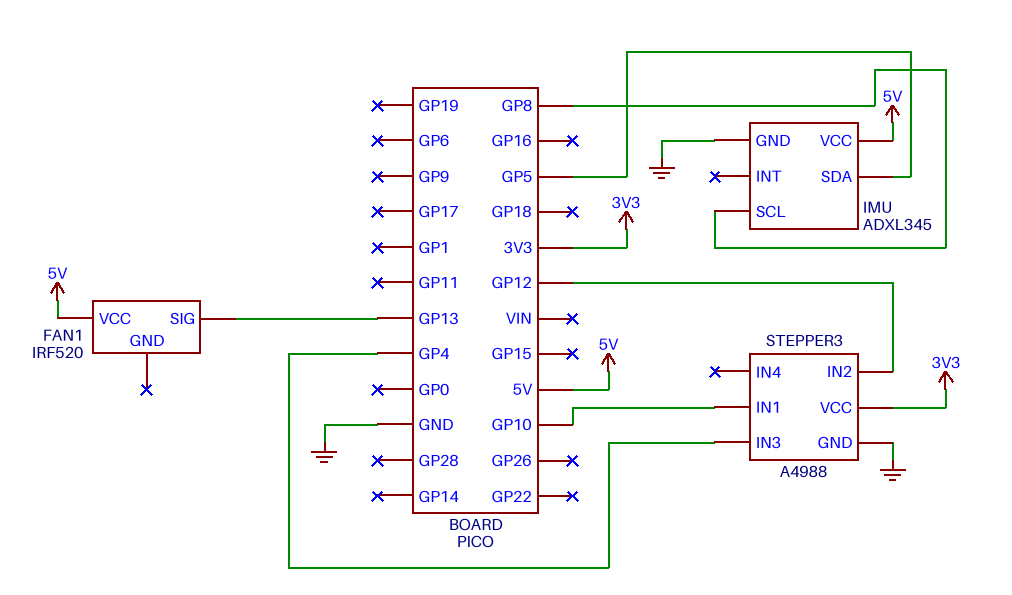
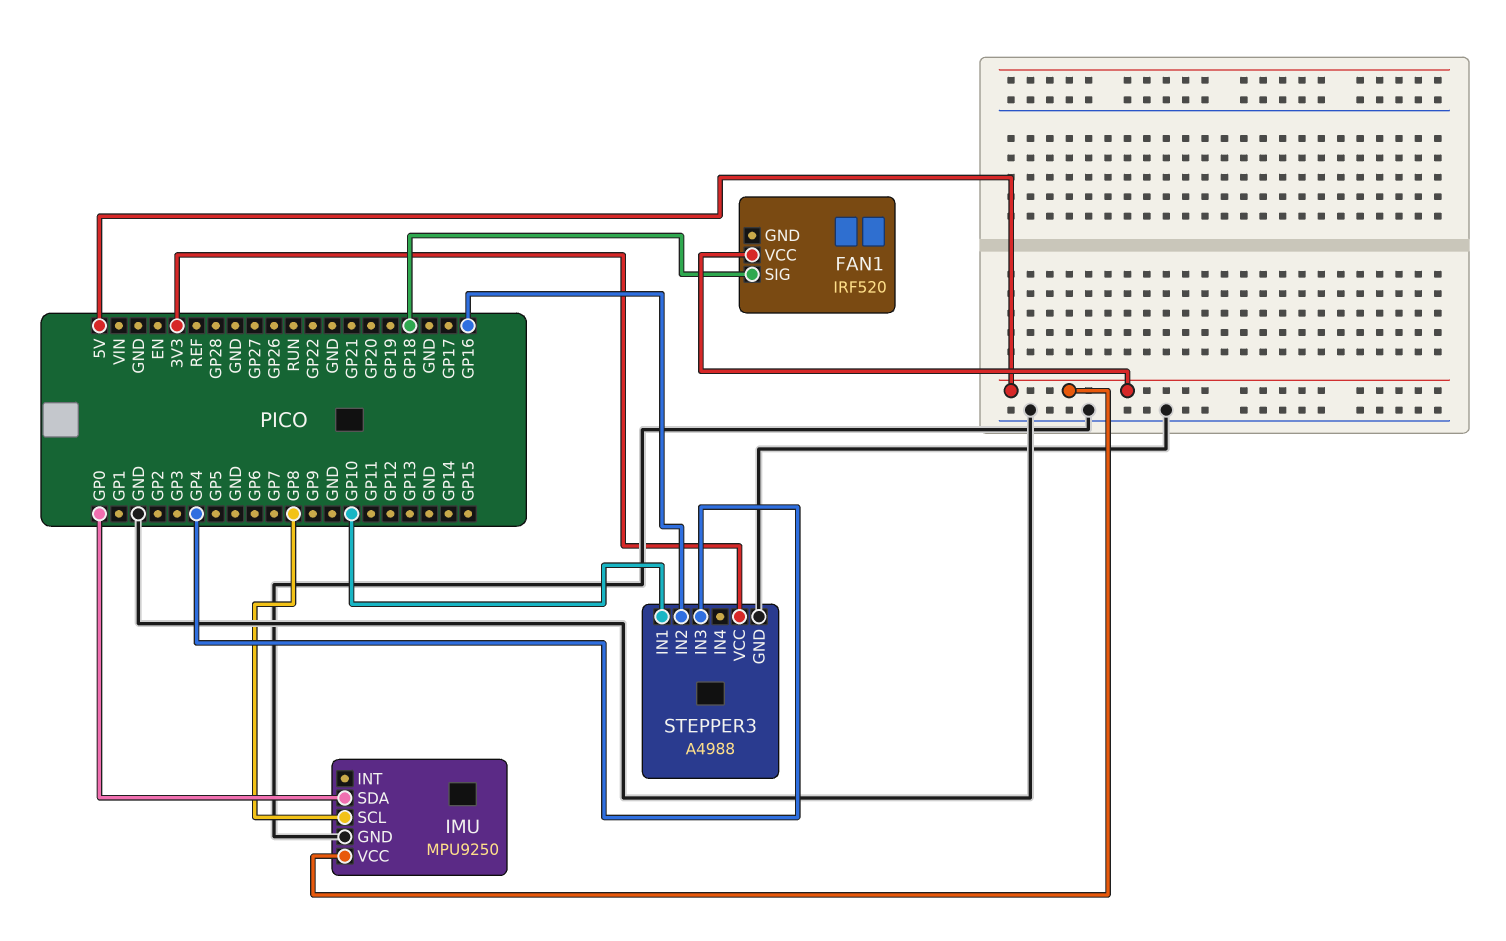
FAN1 pin SIG: GP13 -> GP18
IMU: ADXL345 -> MPU9250
IMU pin SDA: GP5 -> GP0
STEPPER3 pin IN2: GP12 -> GP16

